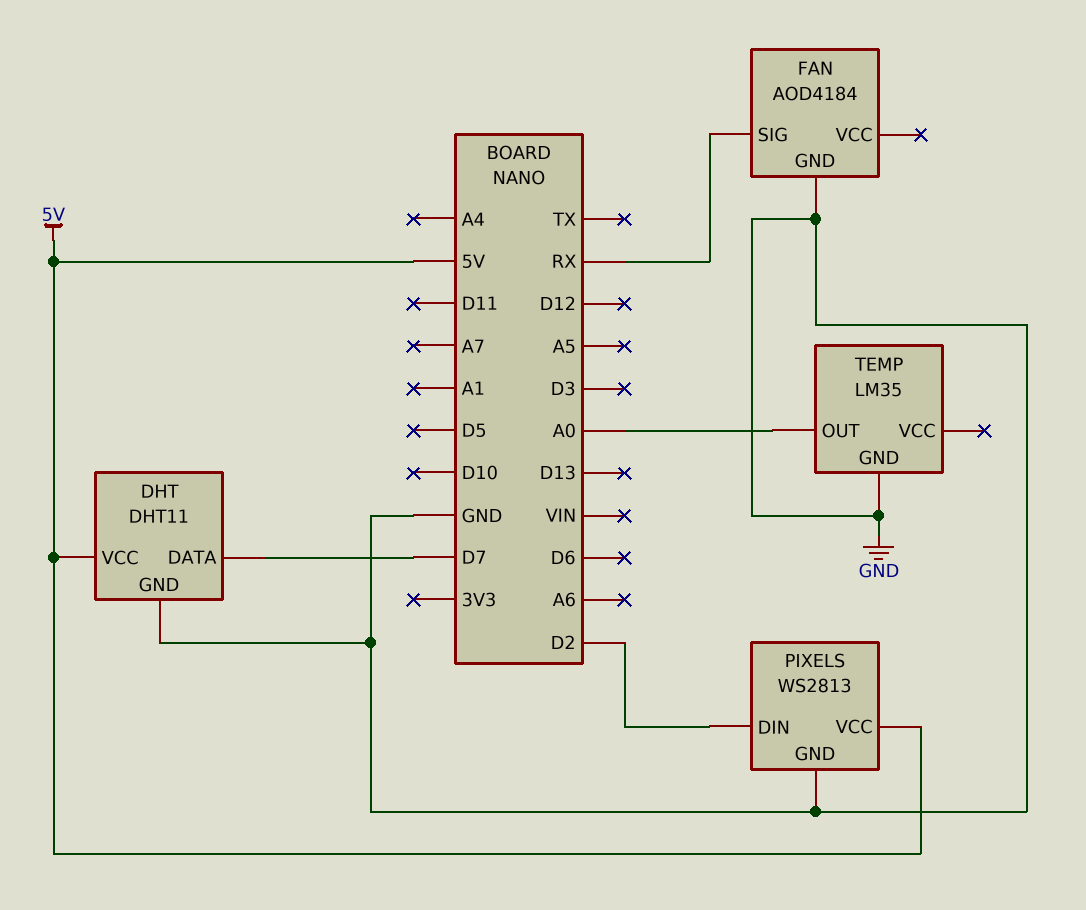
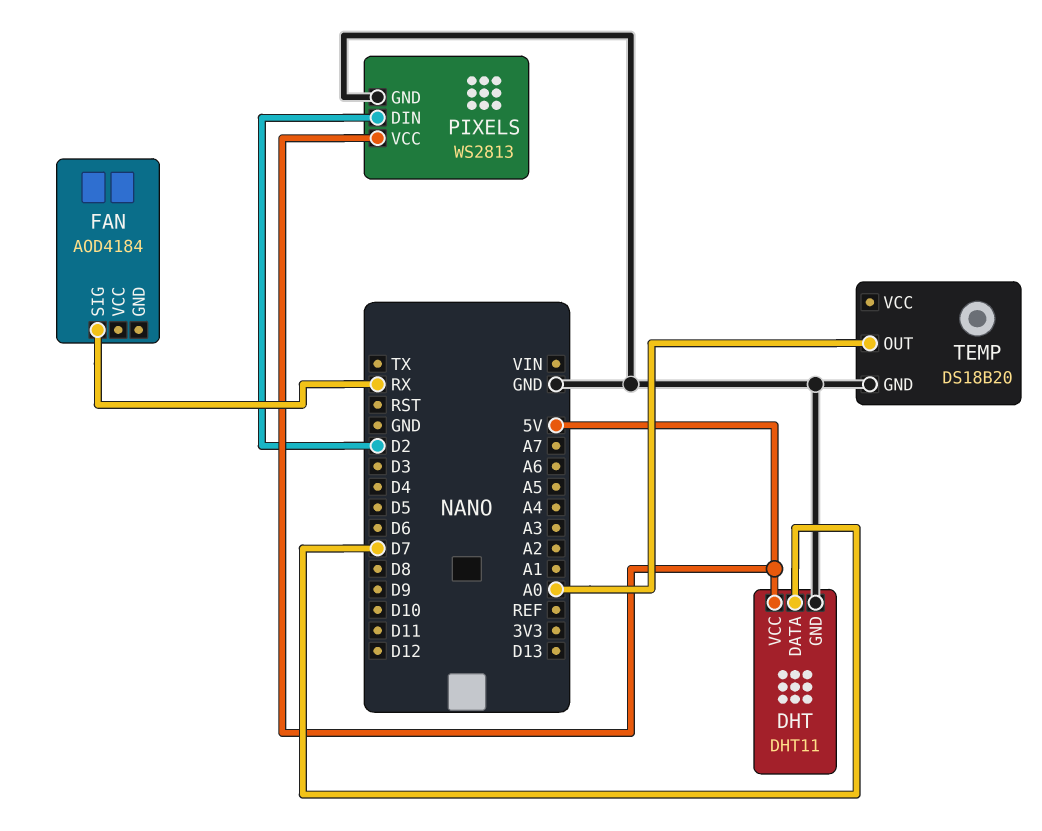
FAN pin GND: GND -> none
TEMP: LM35 -> DS18B20

